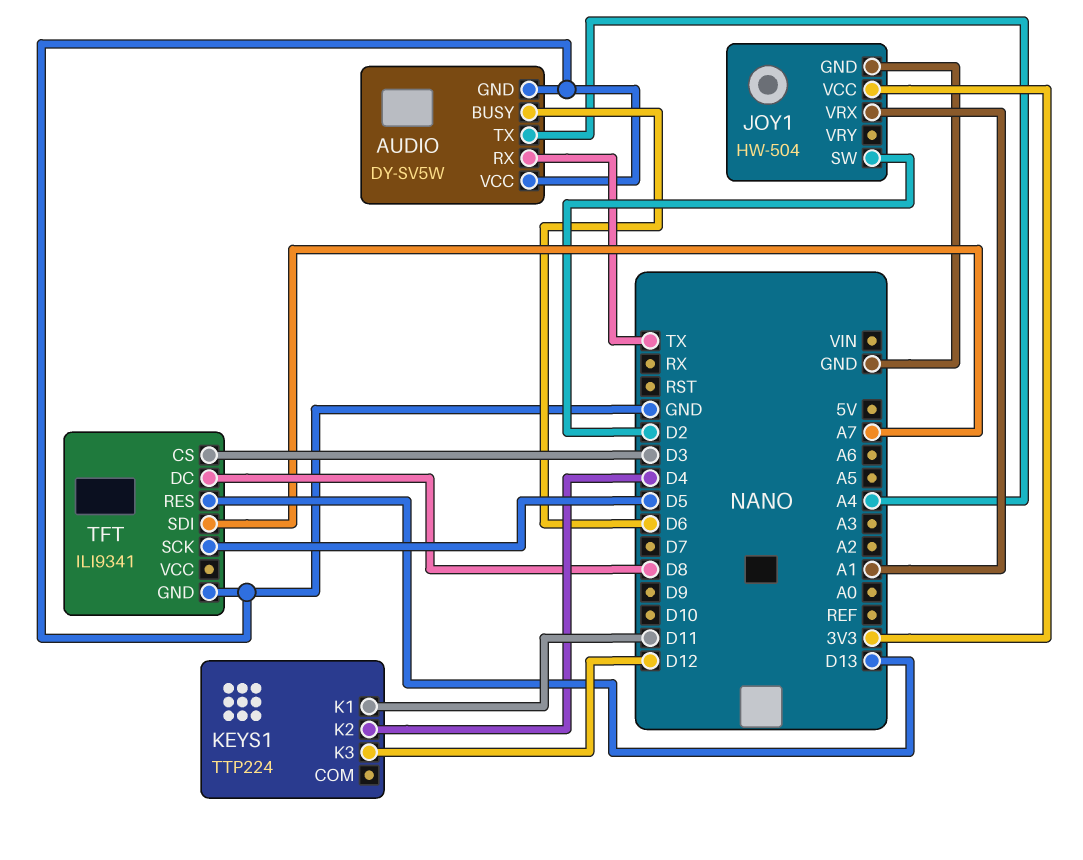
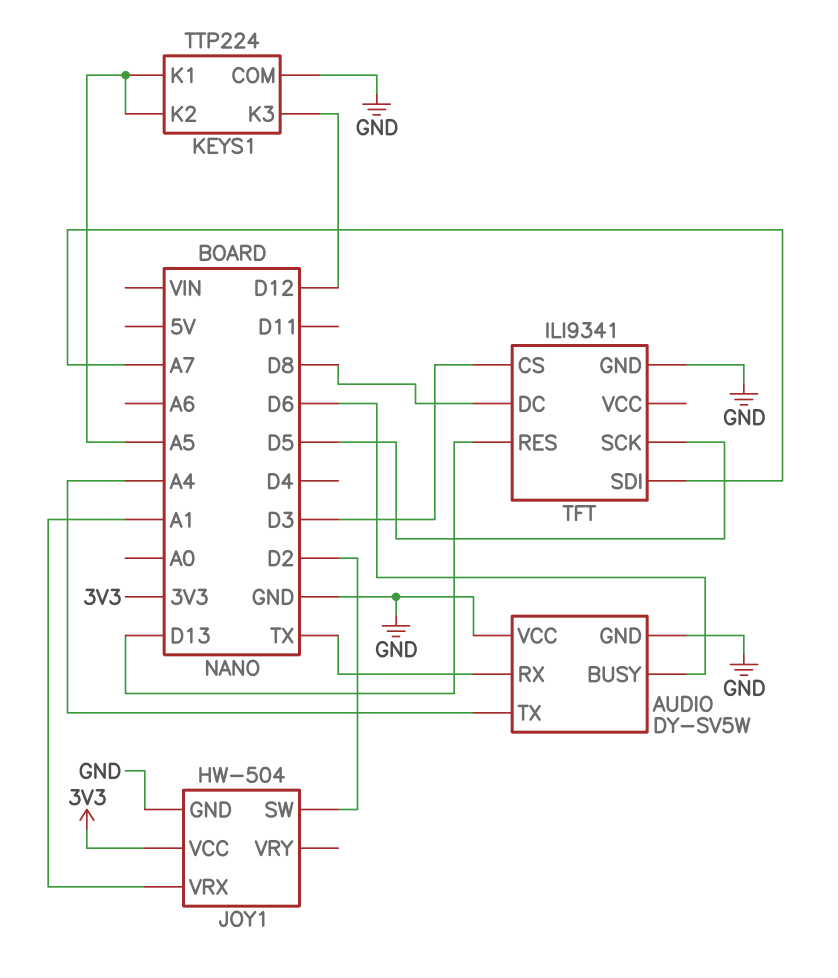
KEYS1 pin COM: none -> GND
KEYS1 pin K1: D11 -> A5
KEYS1 pin K2: D4 -> A5

